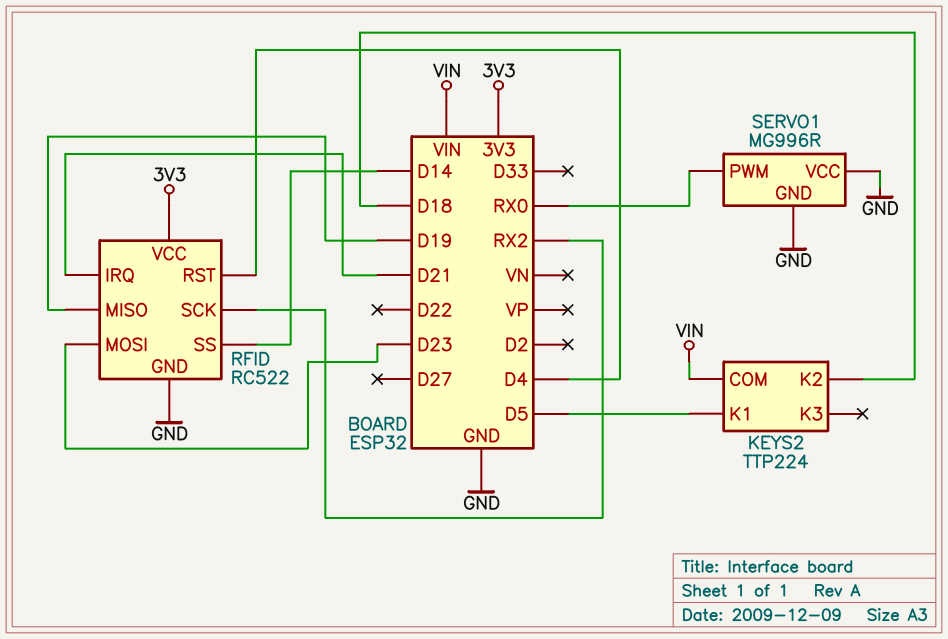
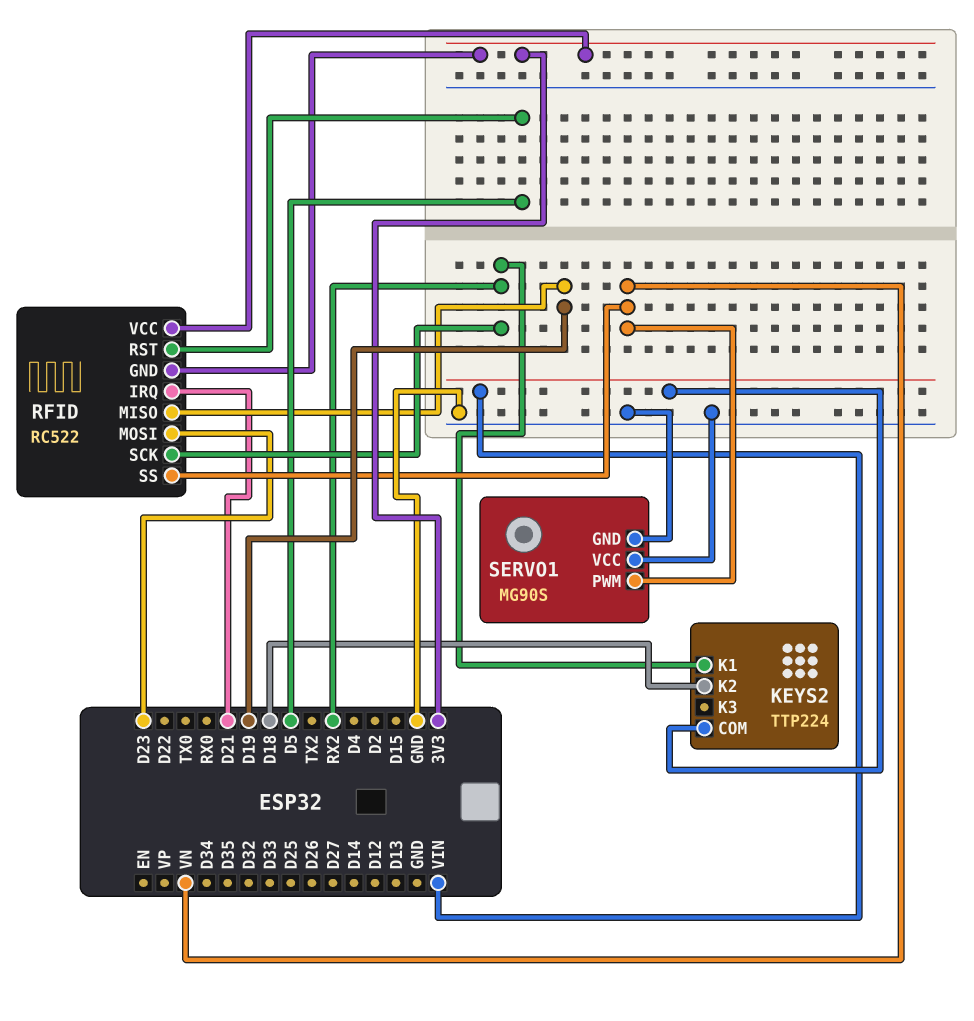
KEYS2 pin K1: D5 -> RX2
RFID pin GND: GND -> 3V3
RFID pin RST: D4 -> D5
RFID pin SS: D14 -> VN
SERVO1: MG996R -> MG90S
SERVO1 pin PWM: RX0 -> VN

